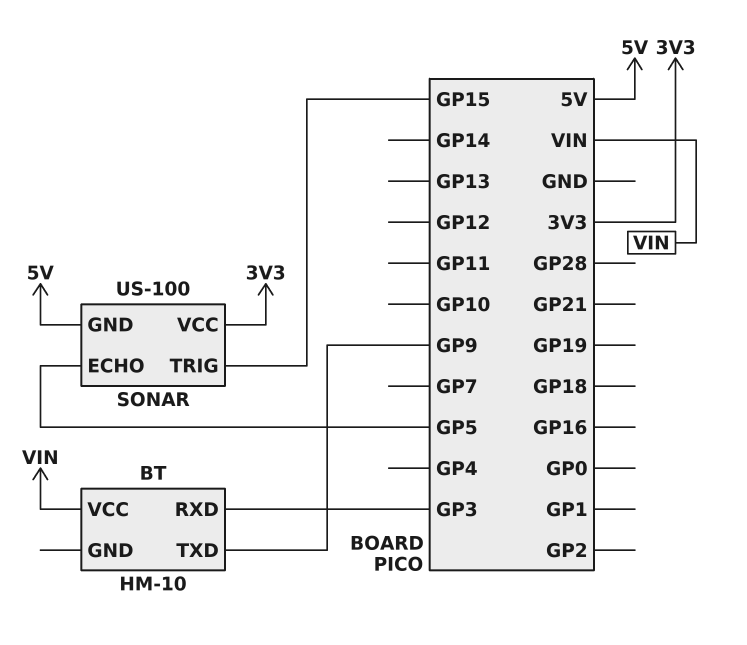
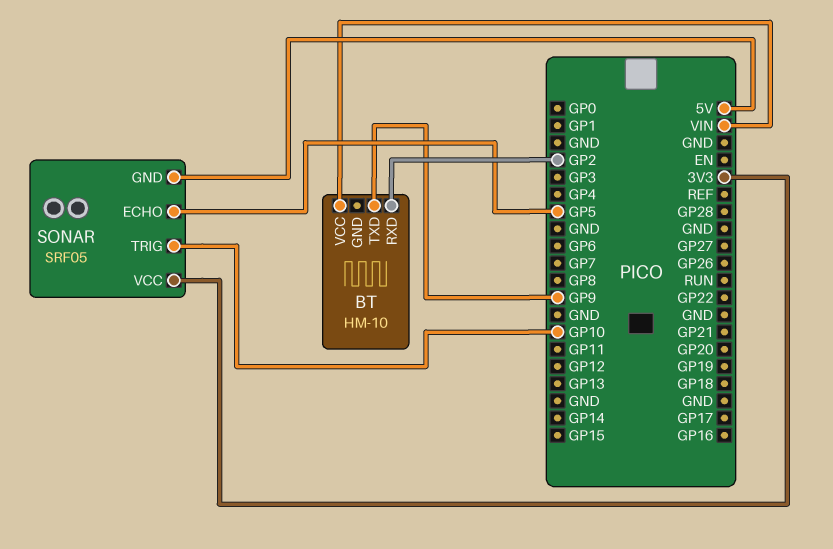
BT pin RXD: GP3 -> GP2
SONAR: US-100 -> SRF05
SONAR pin TRIG: GP15 -> GP10

